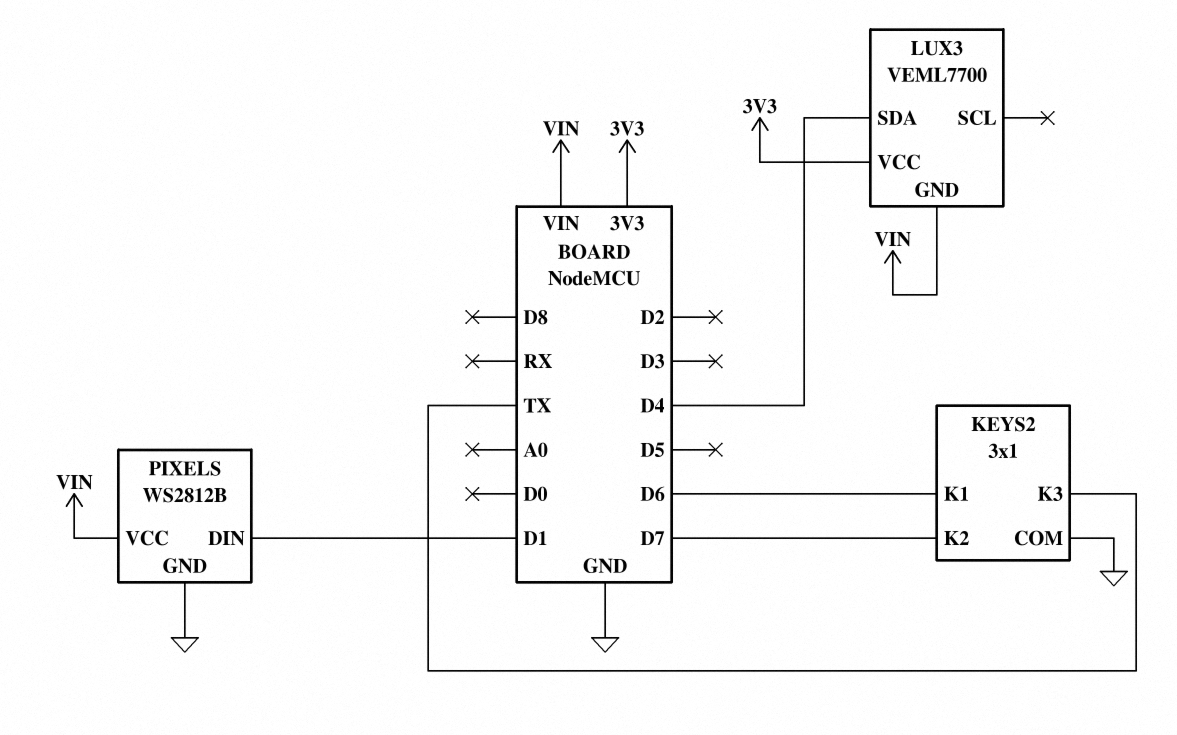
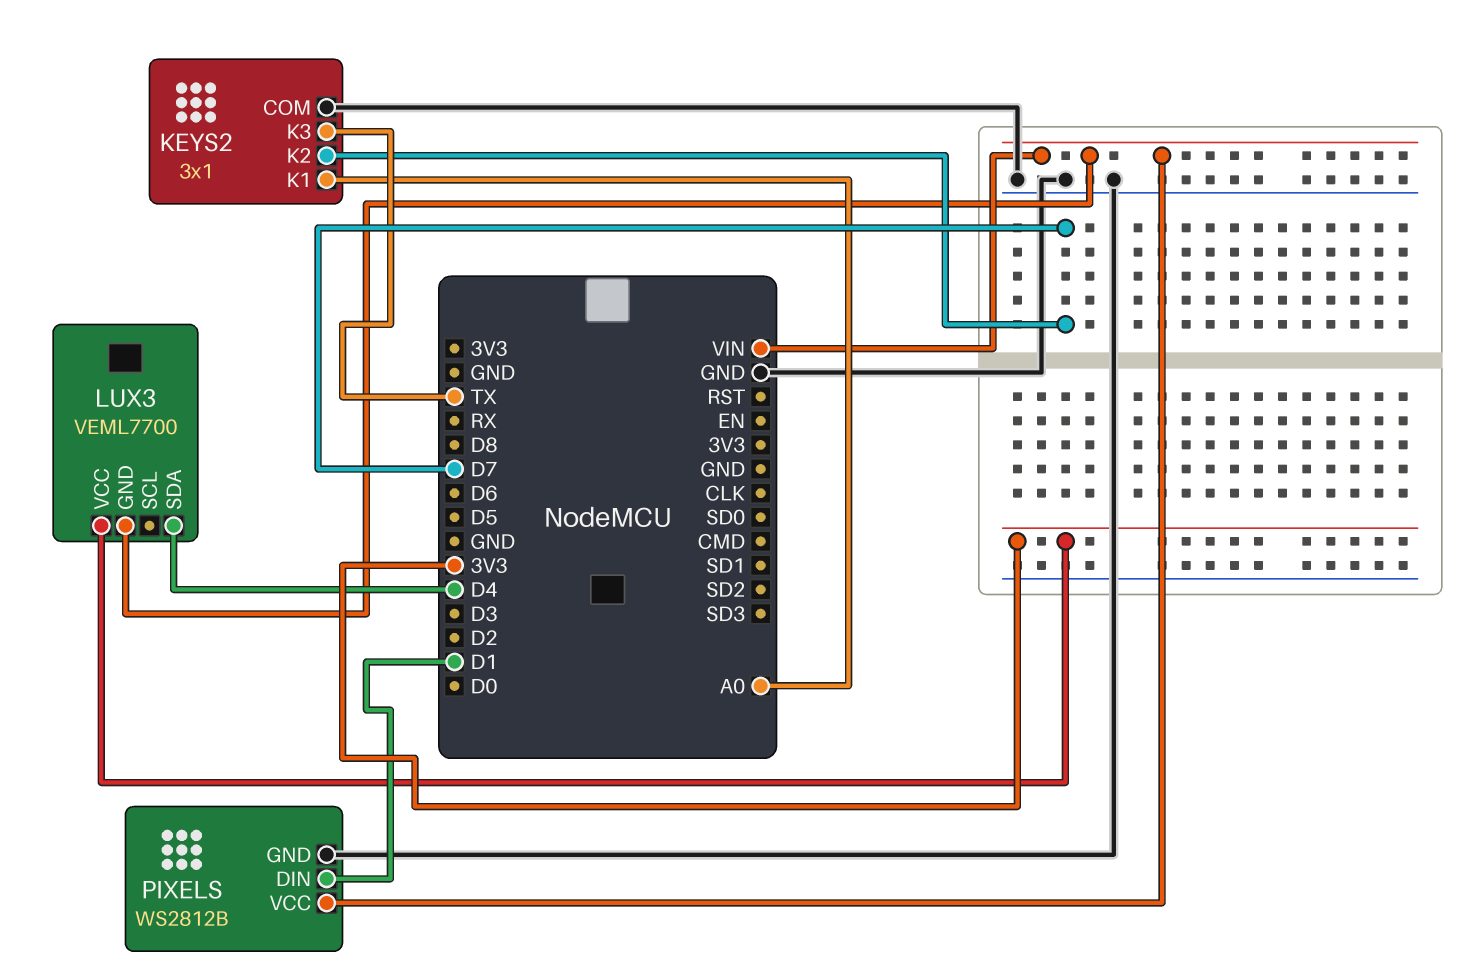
KEYS2 pin K1: D6 -> A0

